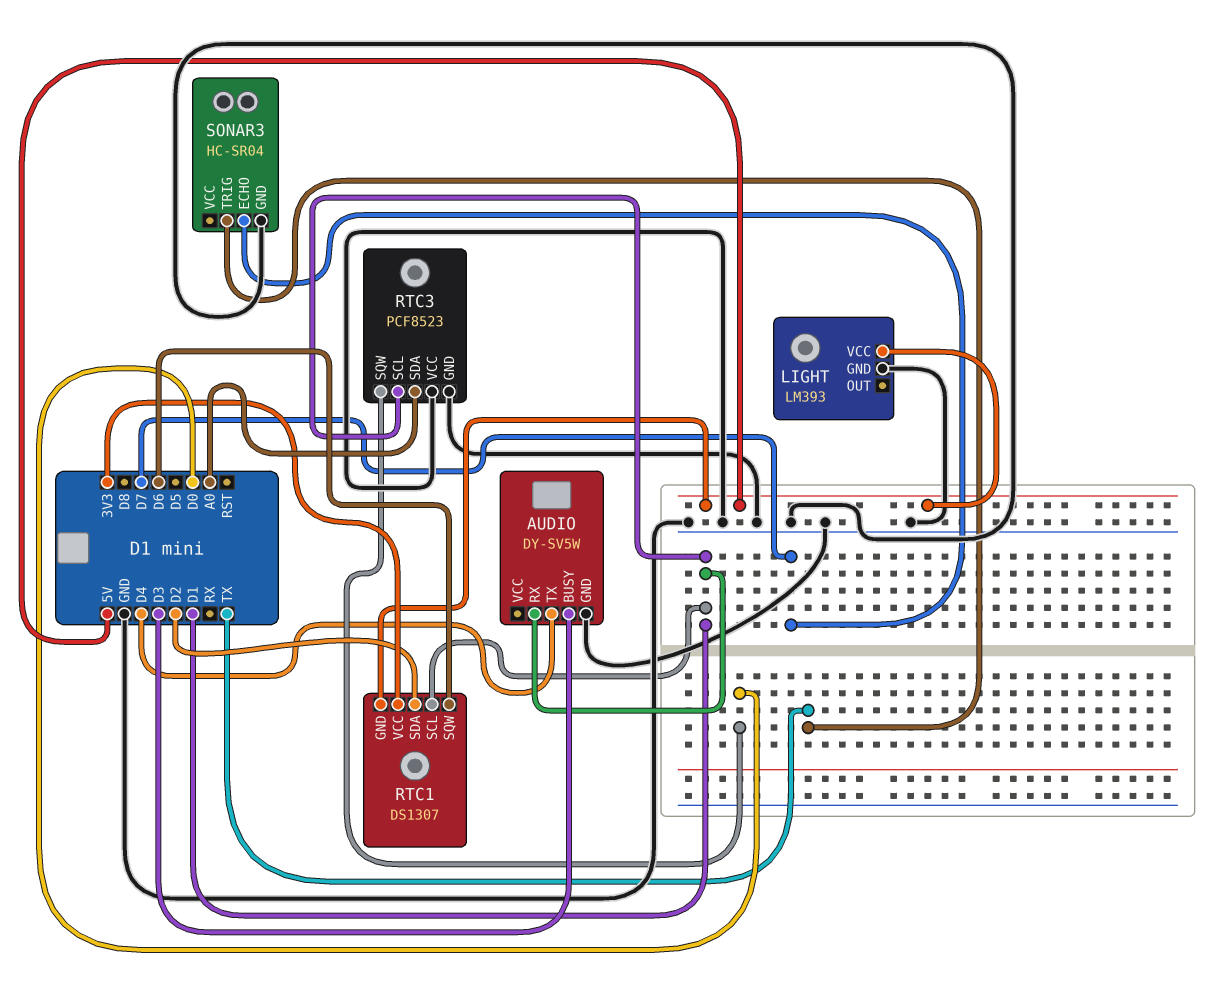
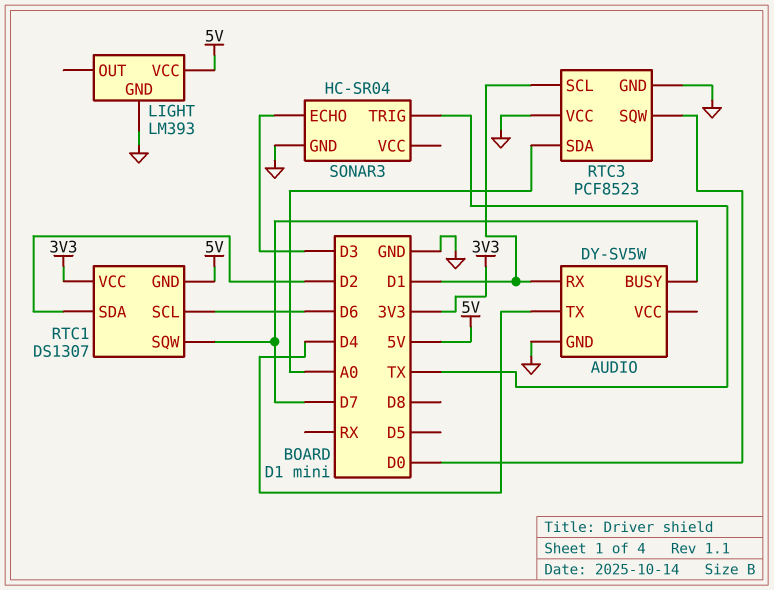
AUDIO pin BUSY: D3 -> D7
RTC1 pin SCL: D1 -> D6
RTC1 pin SQW: D6 -> D7
SONAR3 pin ECHO: D7 -> D3

